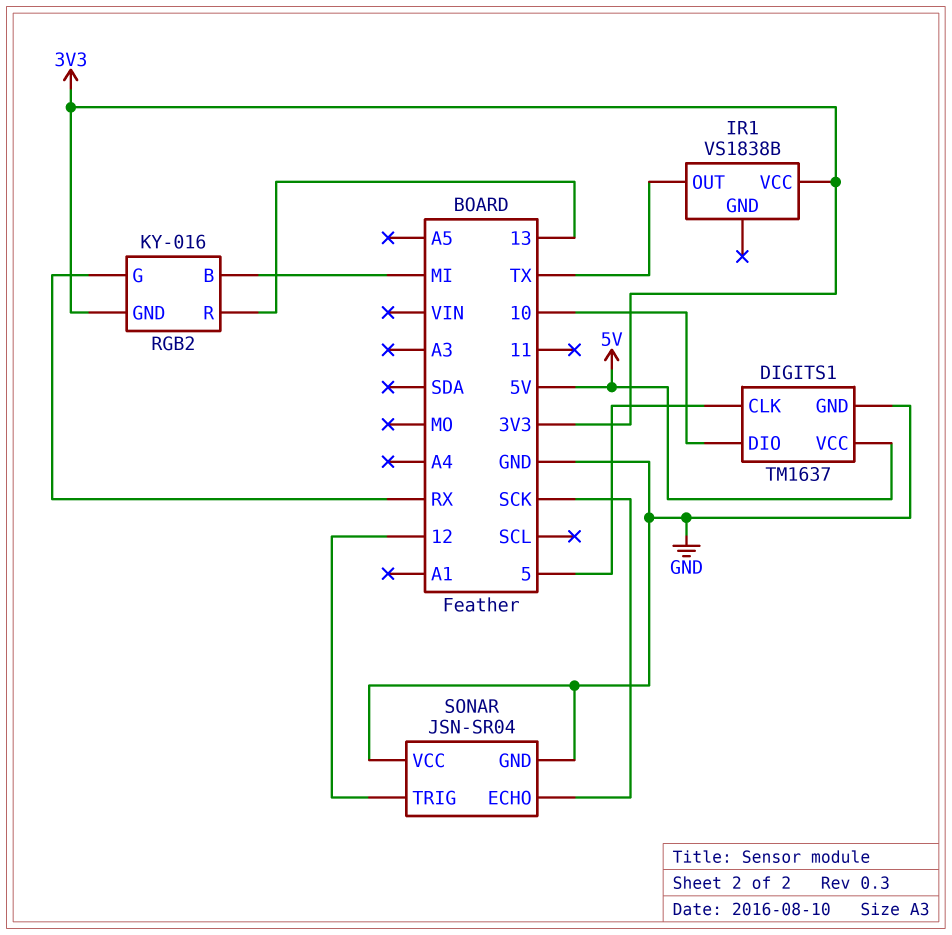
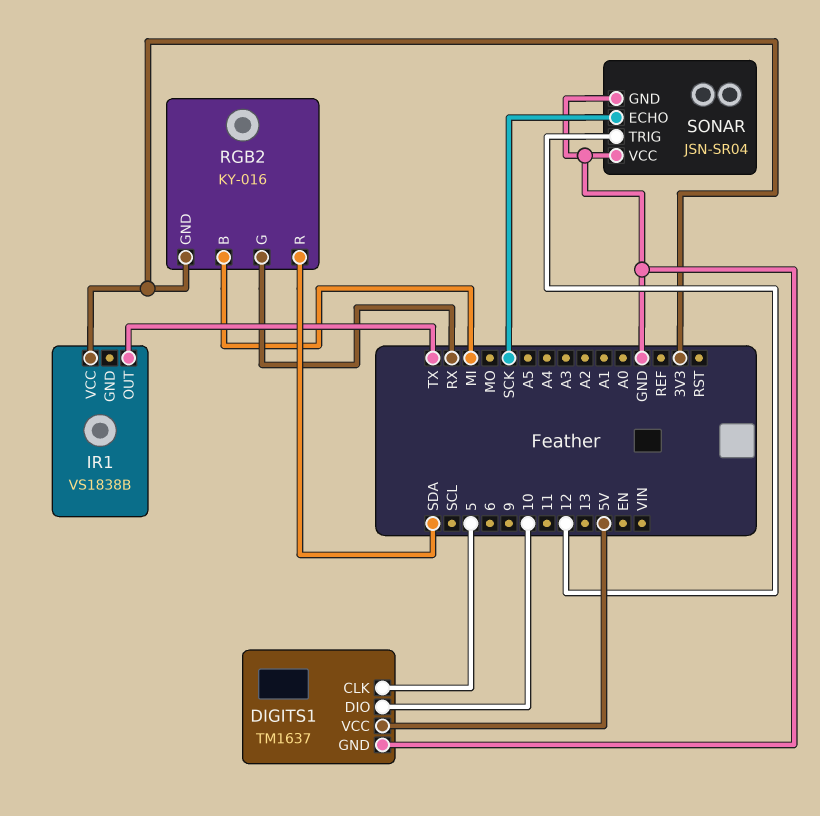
RGB2 pin R: 13 -> SDA

